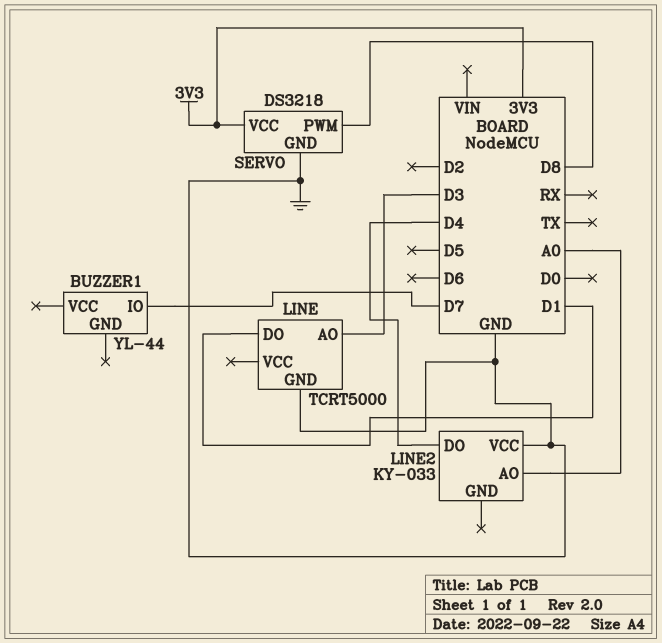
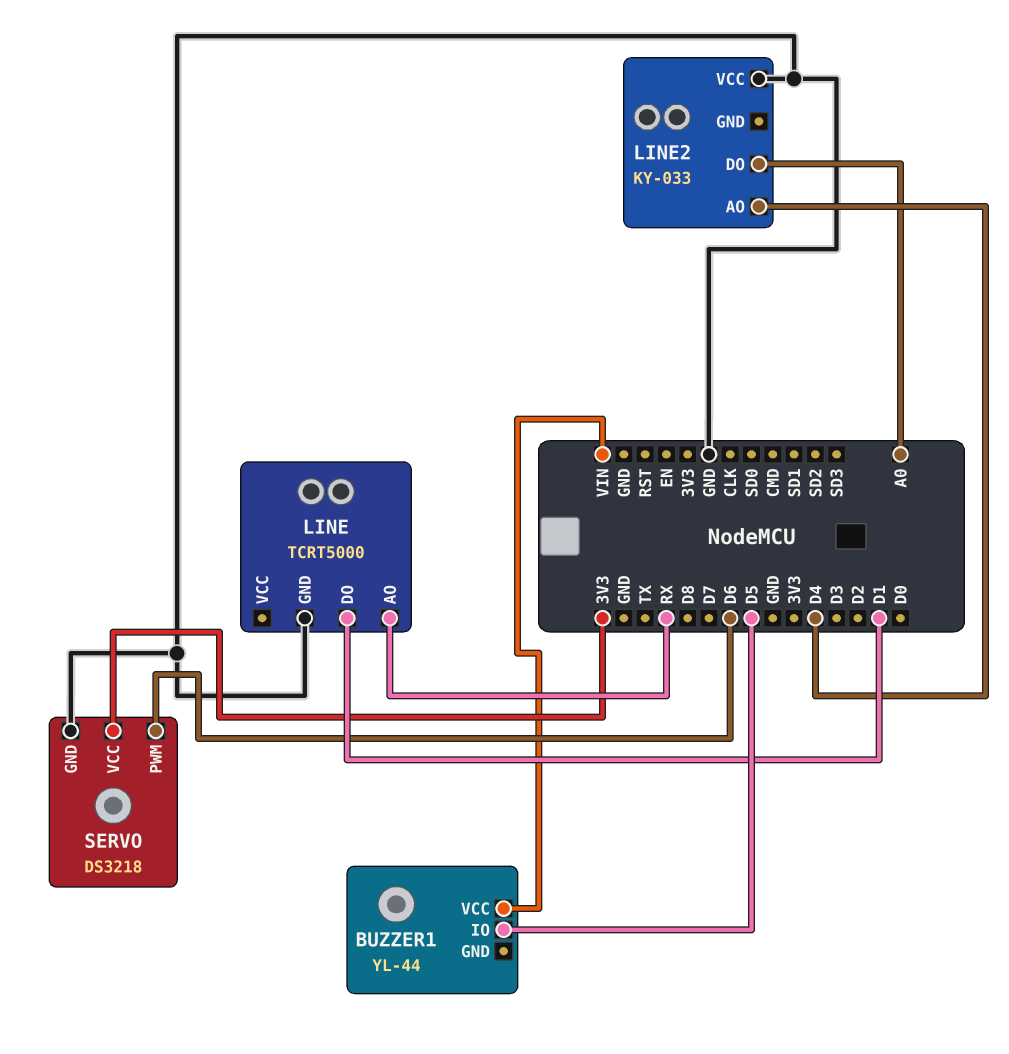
BUZZER1 pin IO: D7 -> D5
BUZZER1 pin VCC: none -> VIN
LINE pin AO: D3 -> RX
LINE2 pin AO: A0 -> D4
LINE2 pin DO: D4 -> A0
SERVO pin PWM: D8 -> D6

